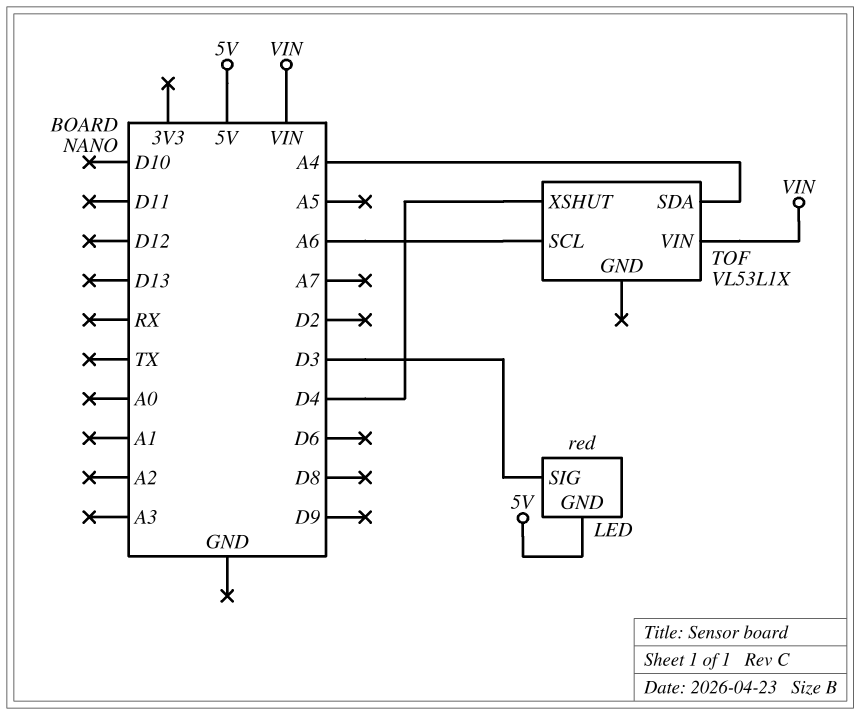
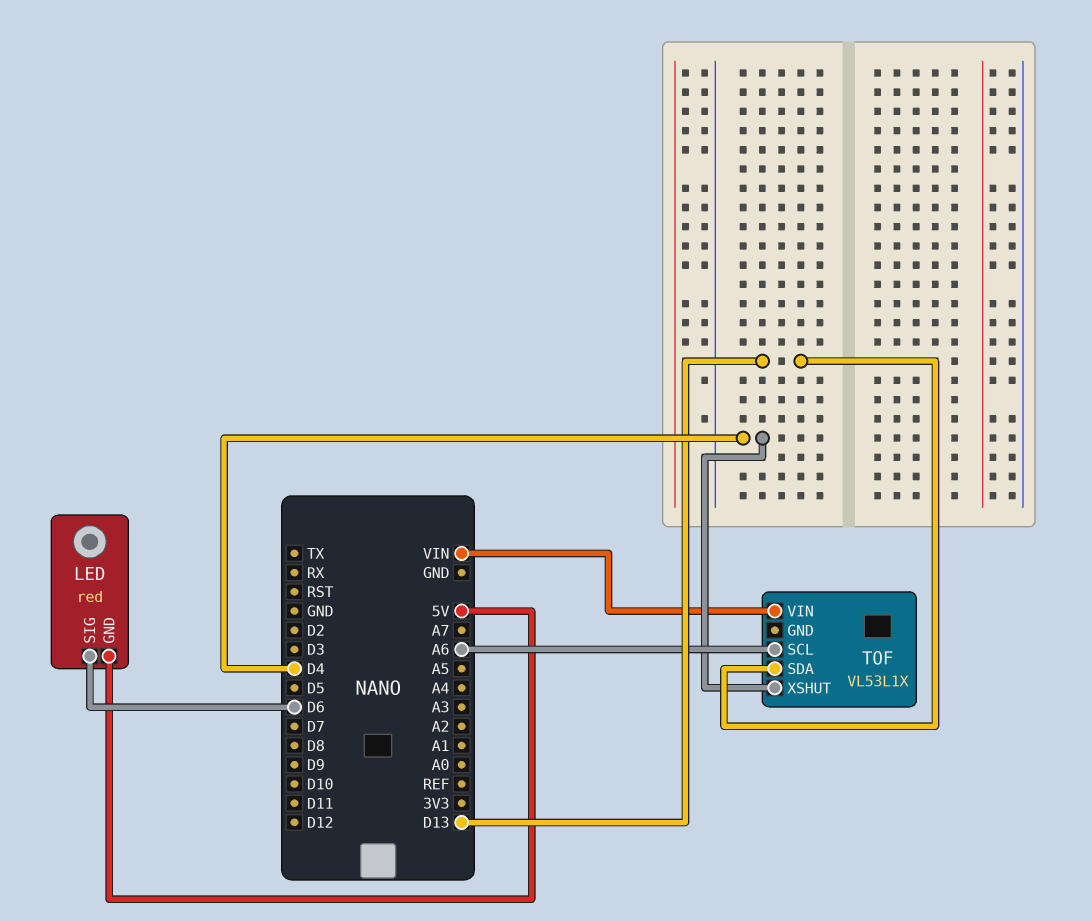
LED pin SIG: D3 -> D6
TOF pin SDA: A4 -> D13

